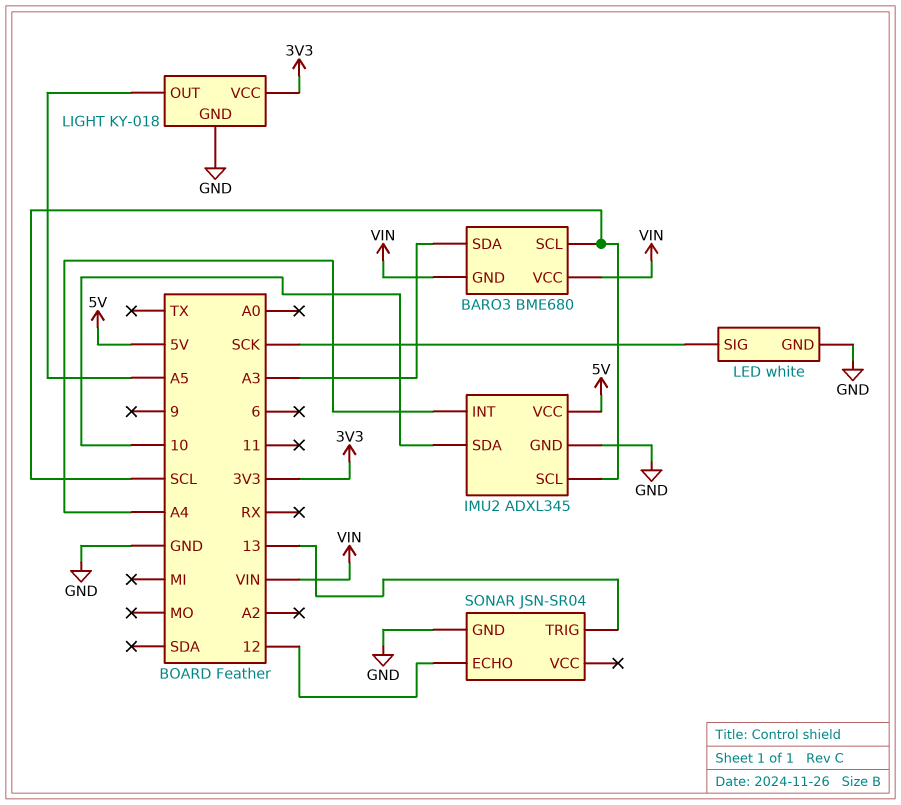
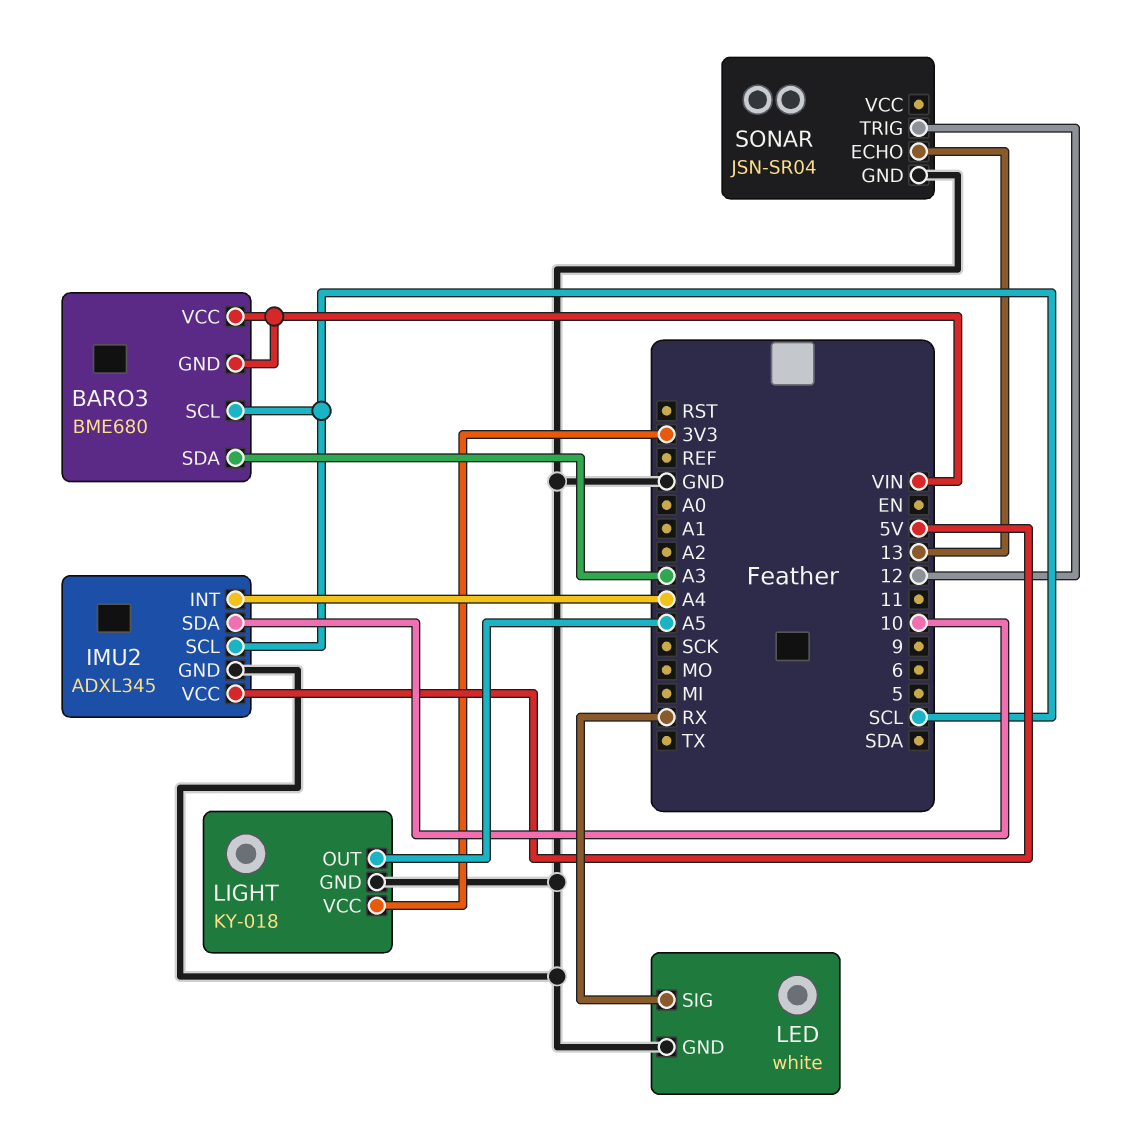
LED pin SIG: SCK -> RX
SONAR pin ECHO: 12 -> 13
SONAR pin TRIG: 13 -> 12

